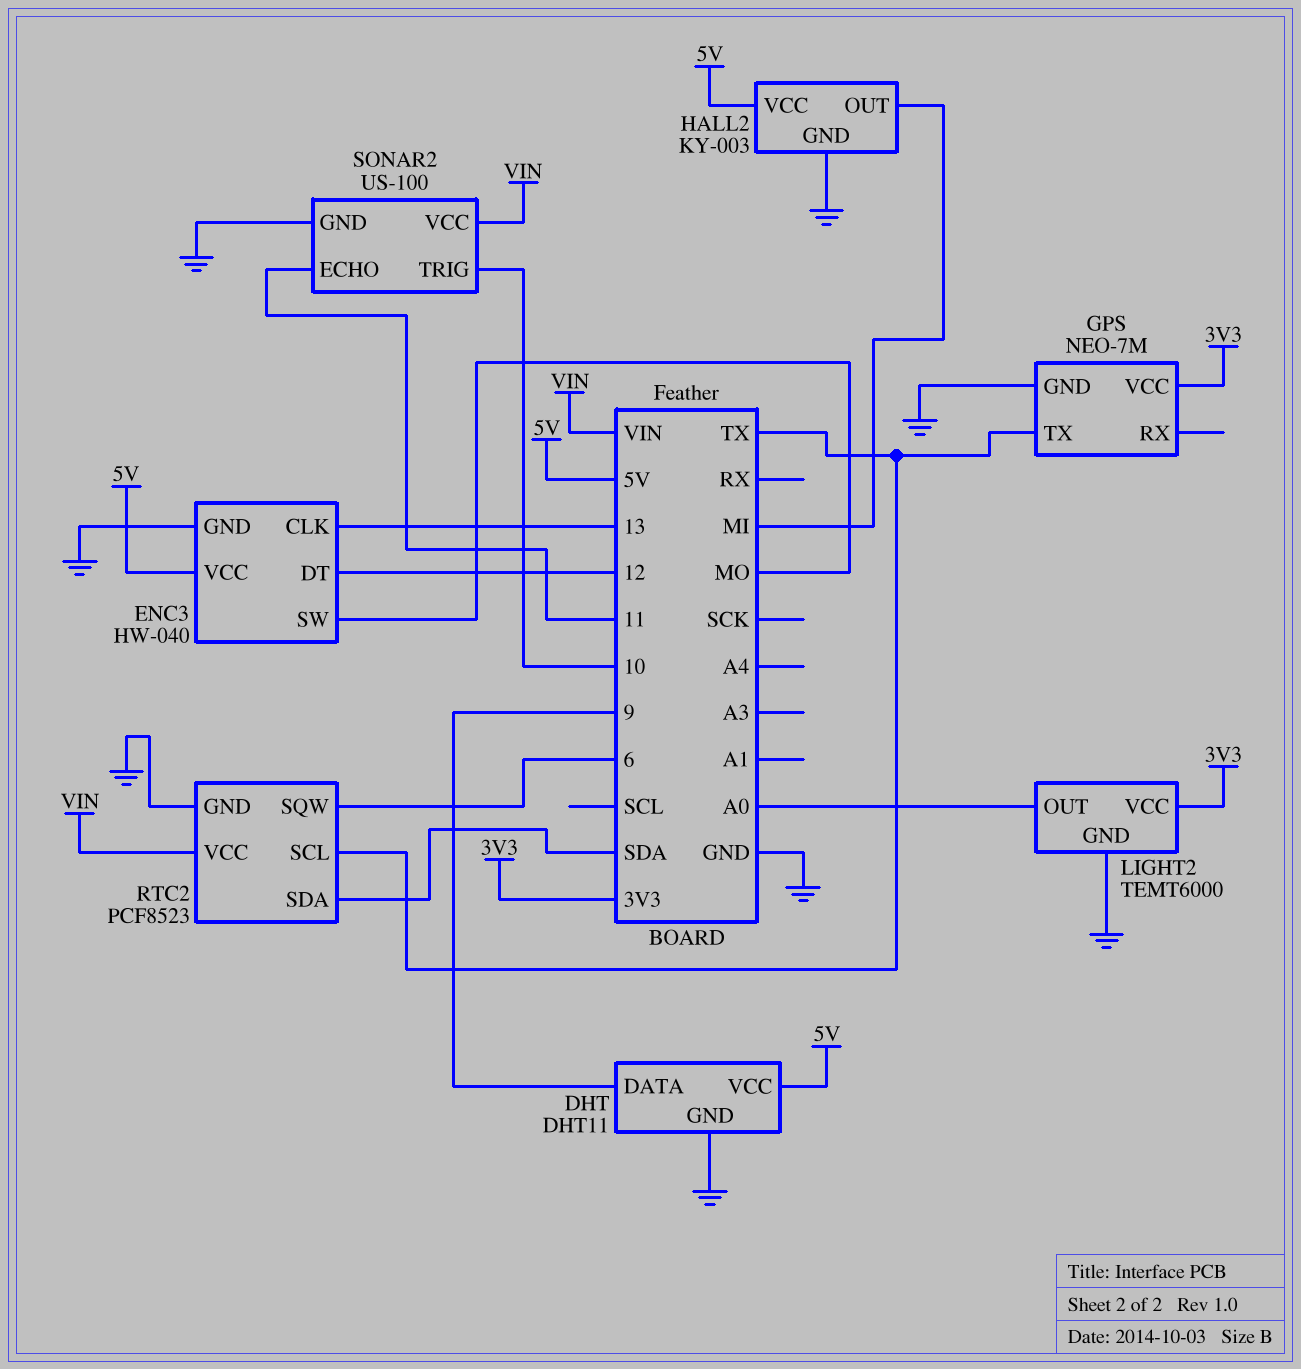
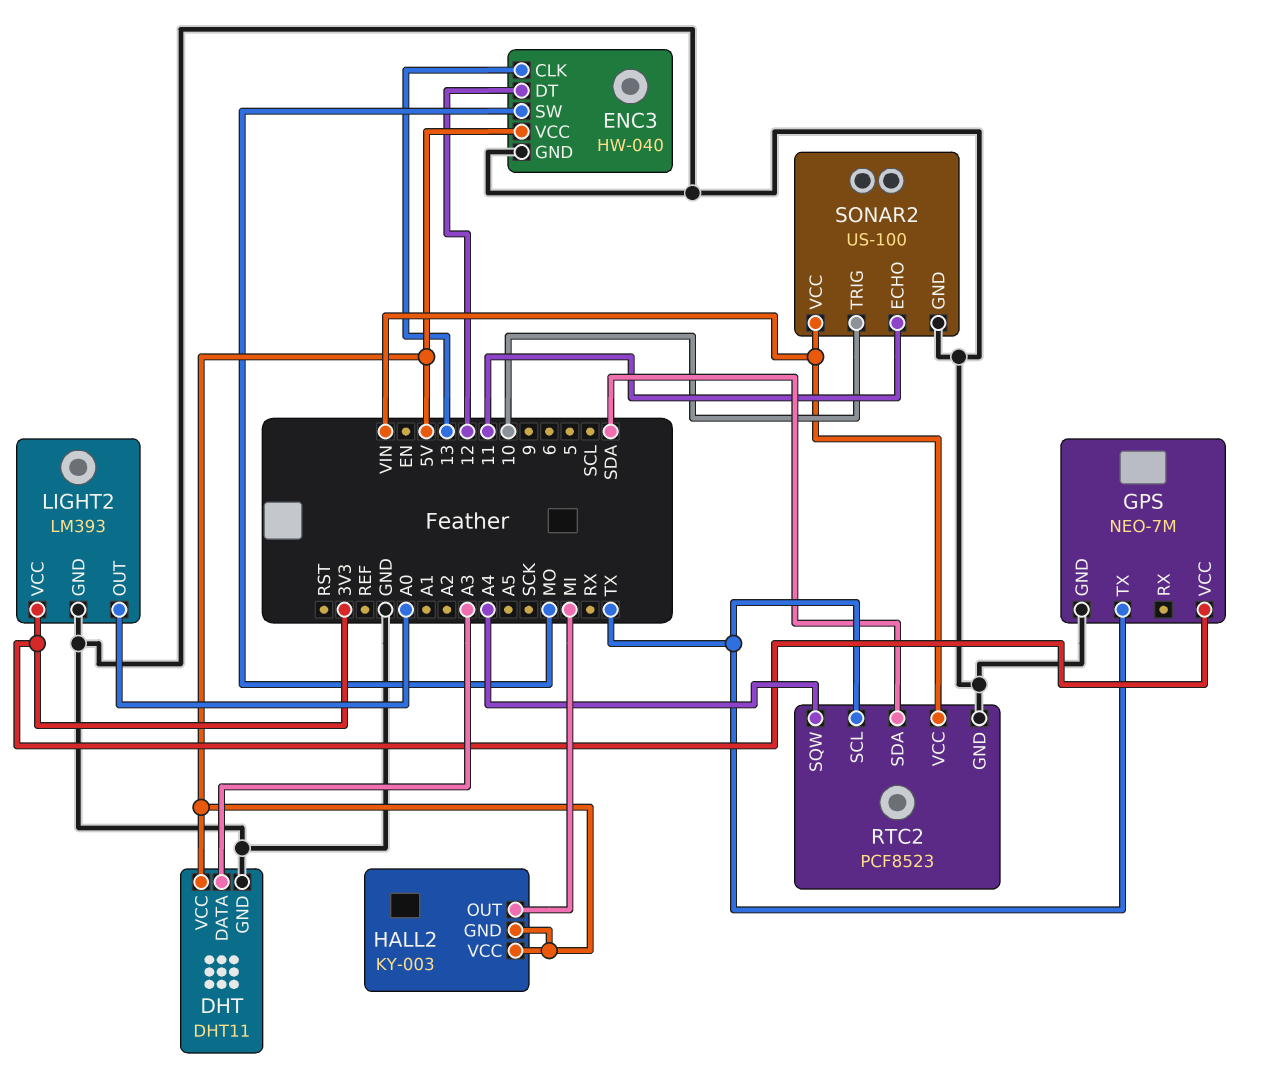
DHT pin DATA: 9 -> A3
HALL2 pin GND: GND -> 5V
LIGHT2: TEMT6000 -> LM393
RTC2 pin SQW: 6 -> A4

